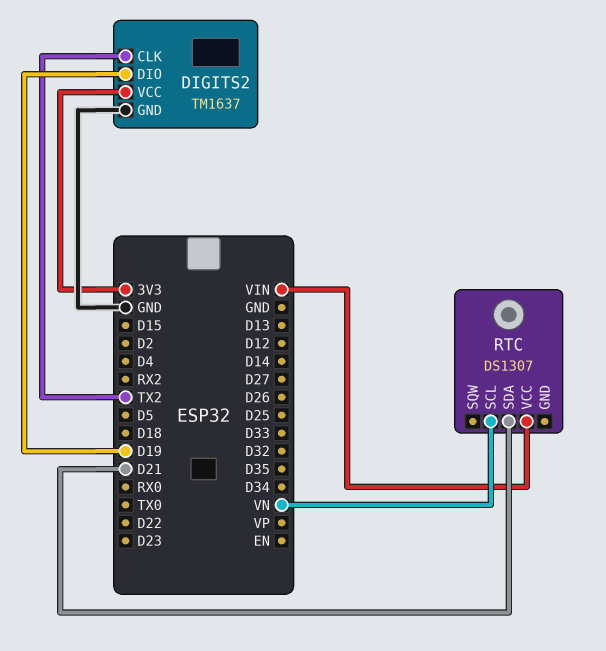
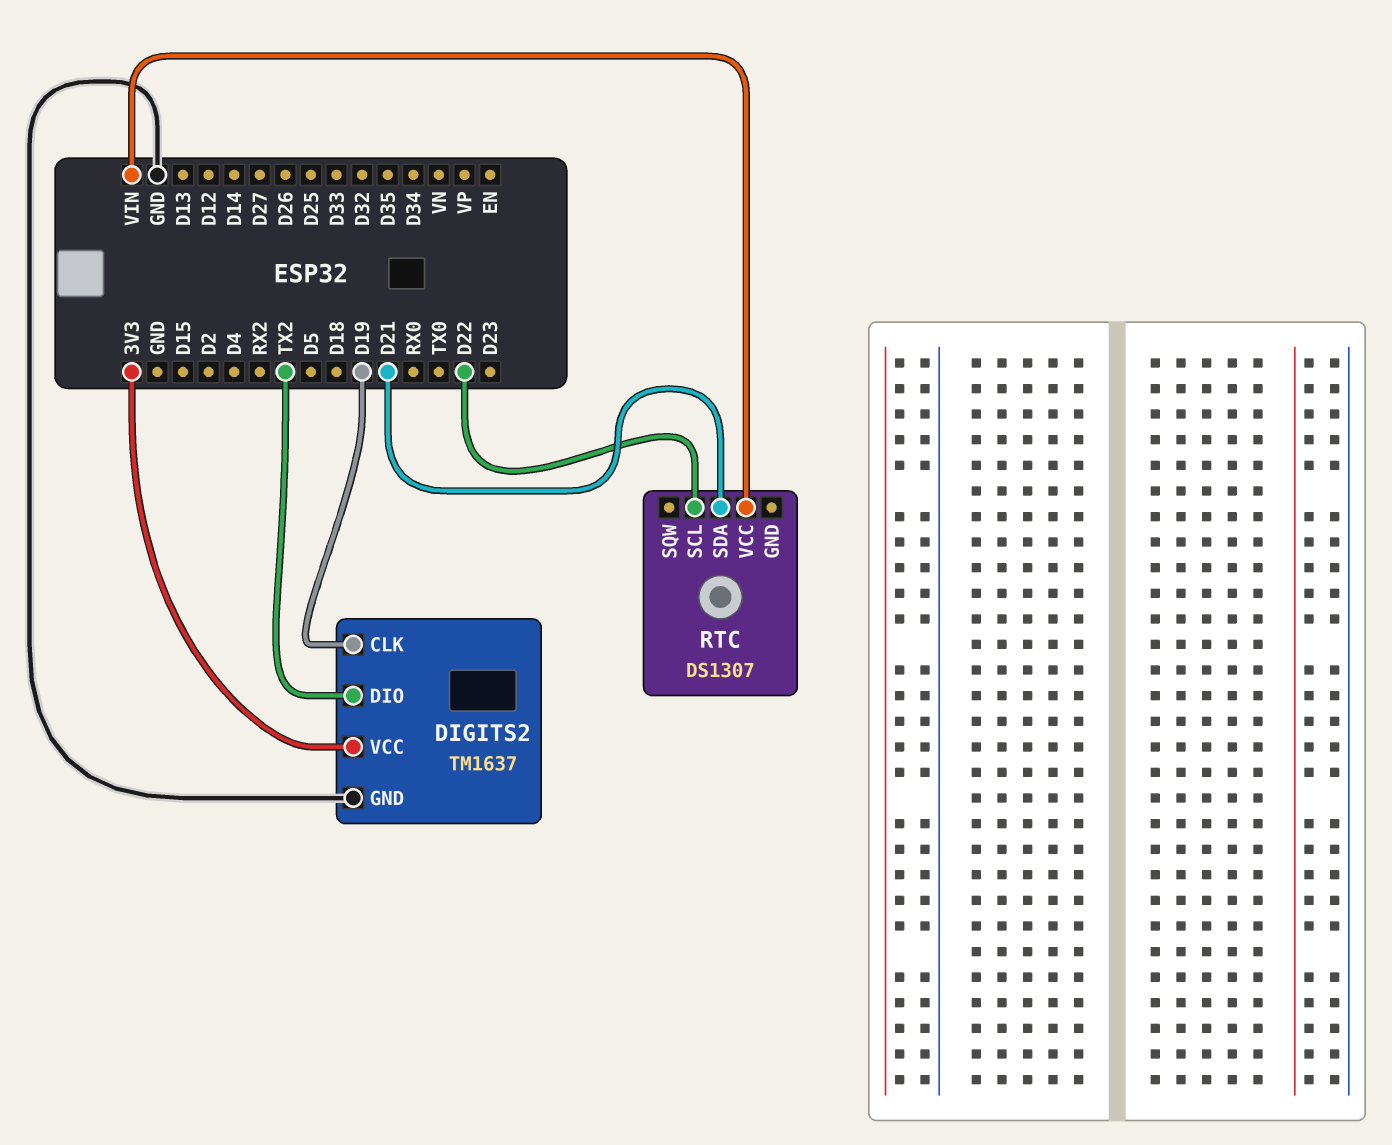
DIGITS2 pin CLK: TX2 -> D19
DIGITS2 pin DIO: D19 -> TX2
RTC pin SCL: VN -> D22

